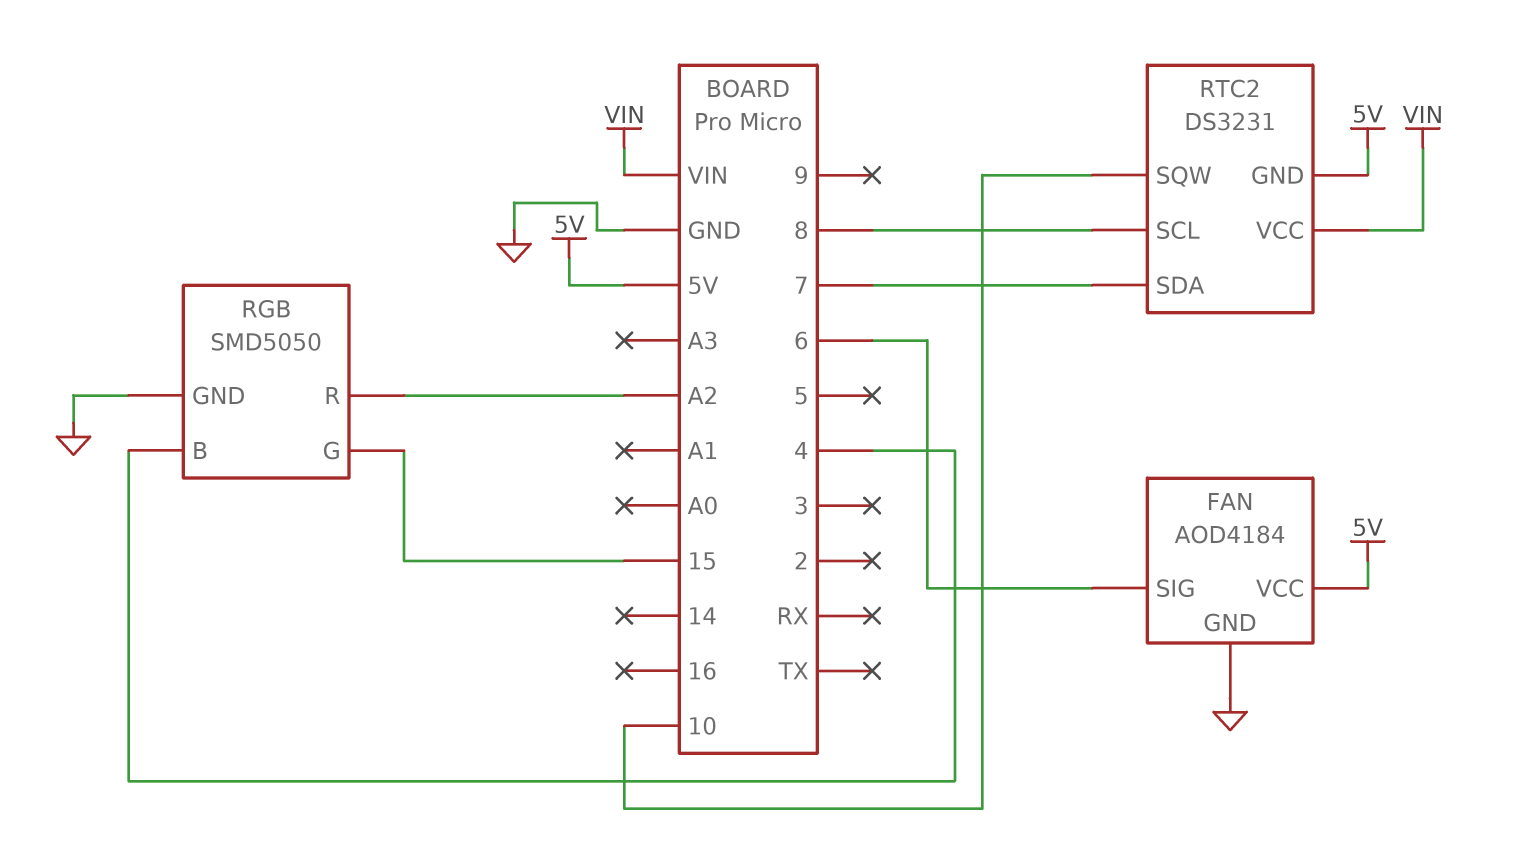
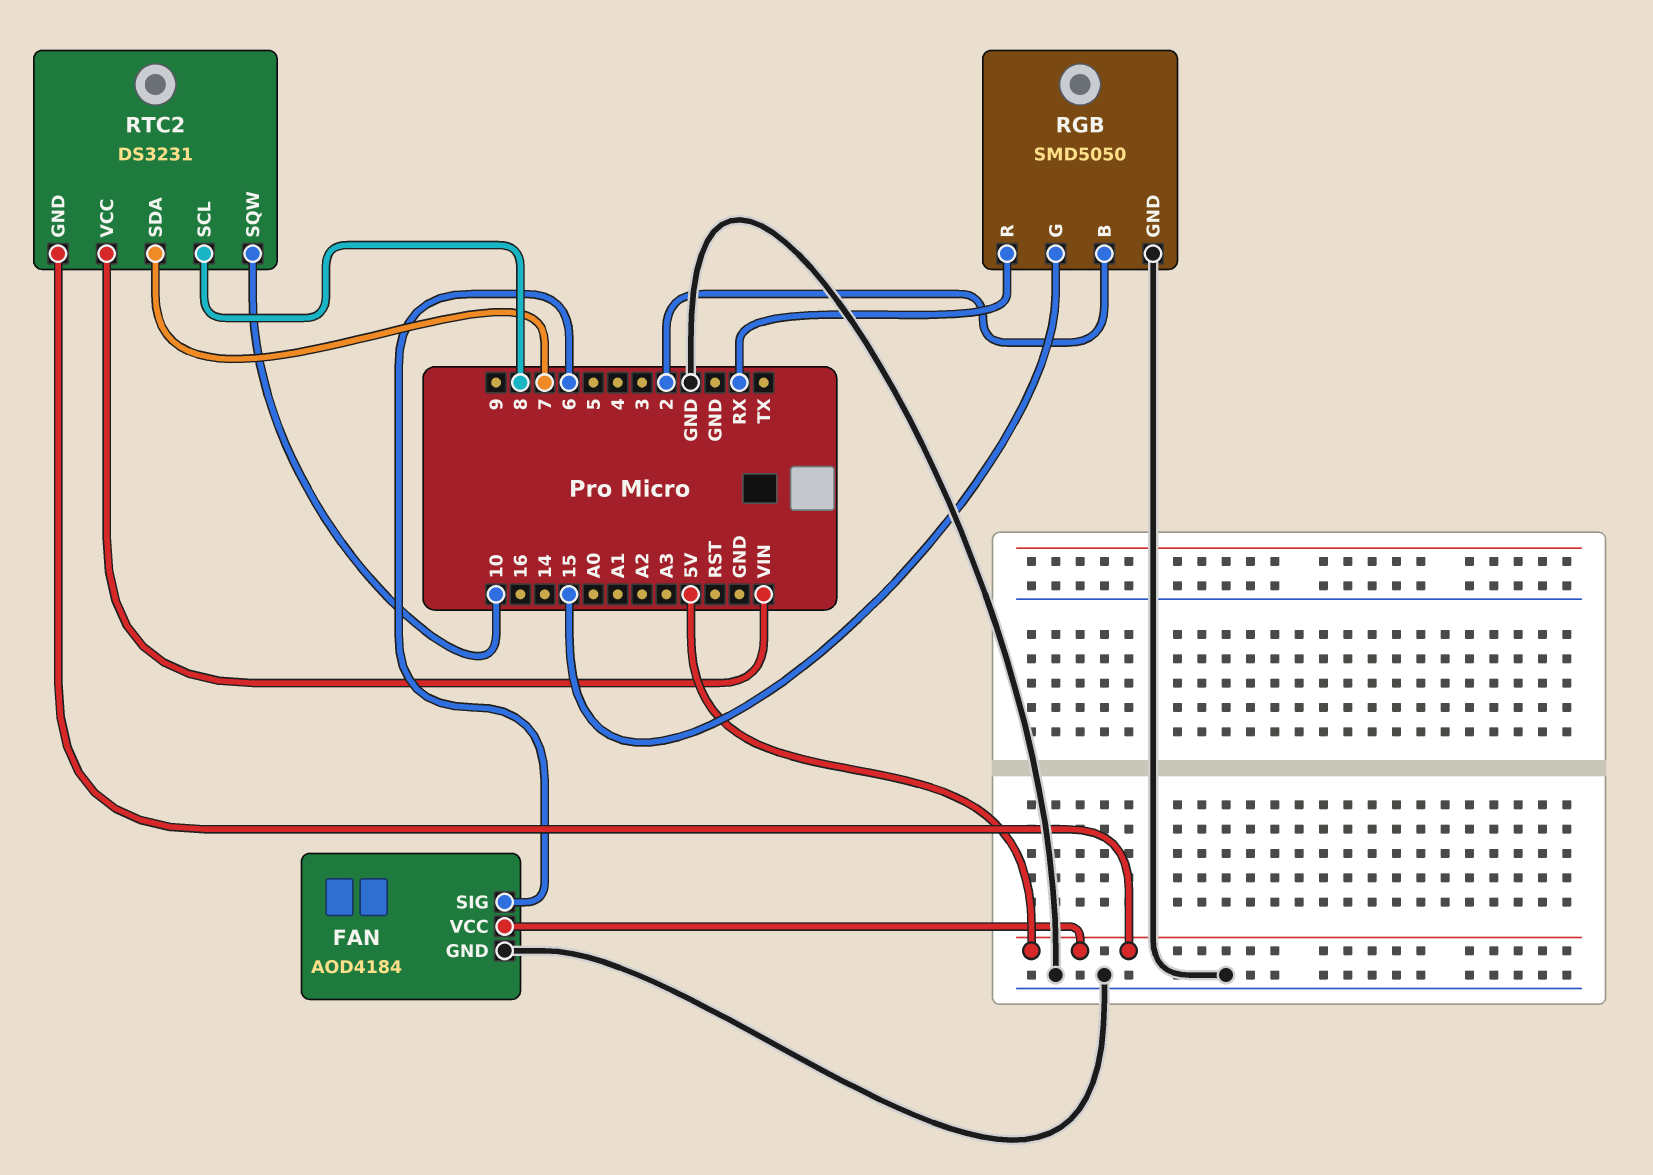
RGB pin B: 4 -> 2
RGB pin R: A2 -> RX

